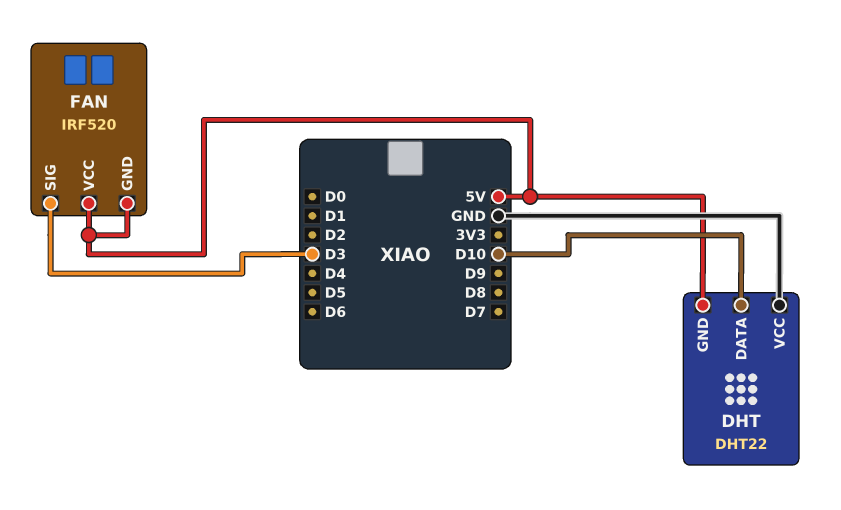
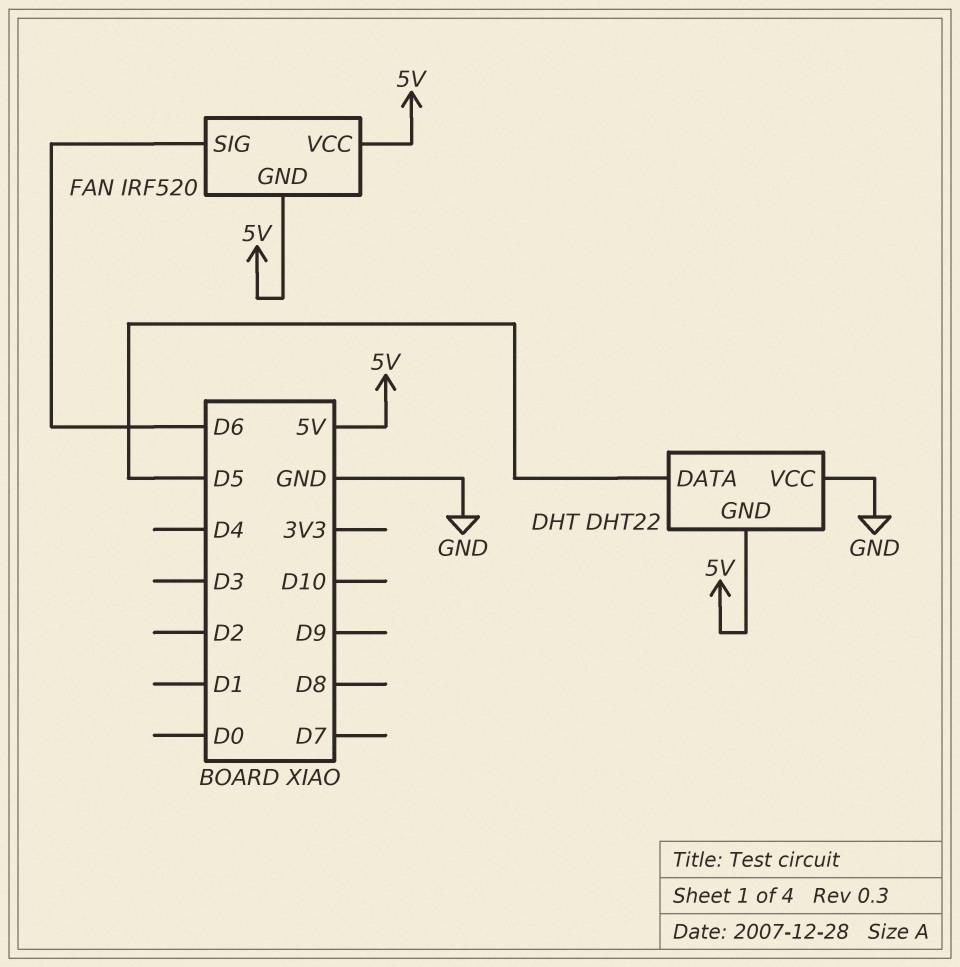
DHT pin DATA: D10 -> D5
FAN pin SIG: D3 -> D6

